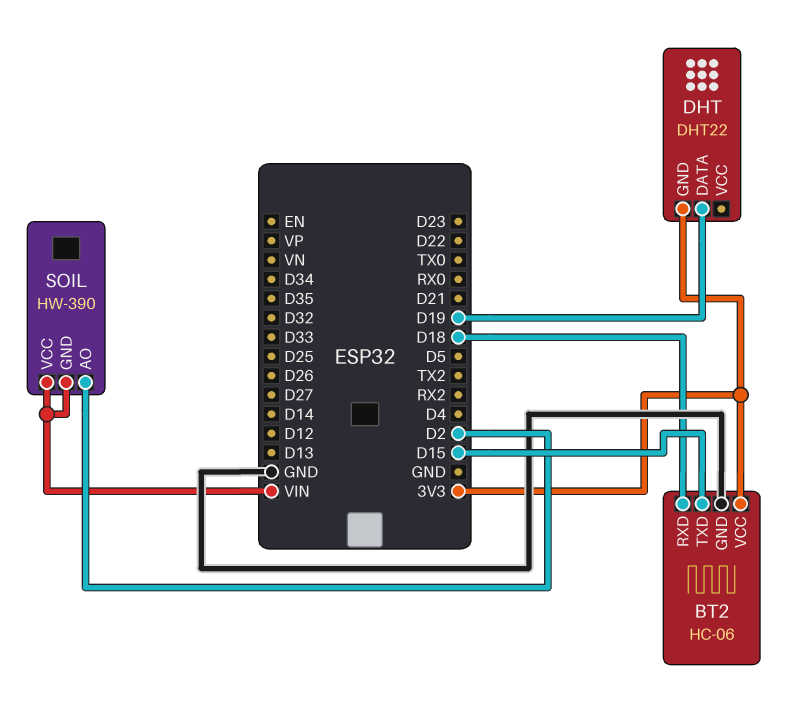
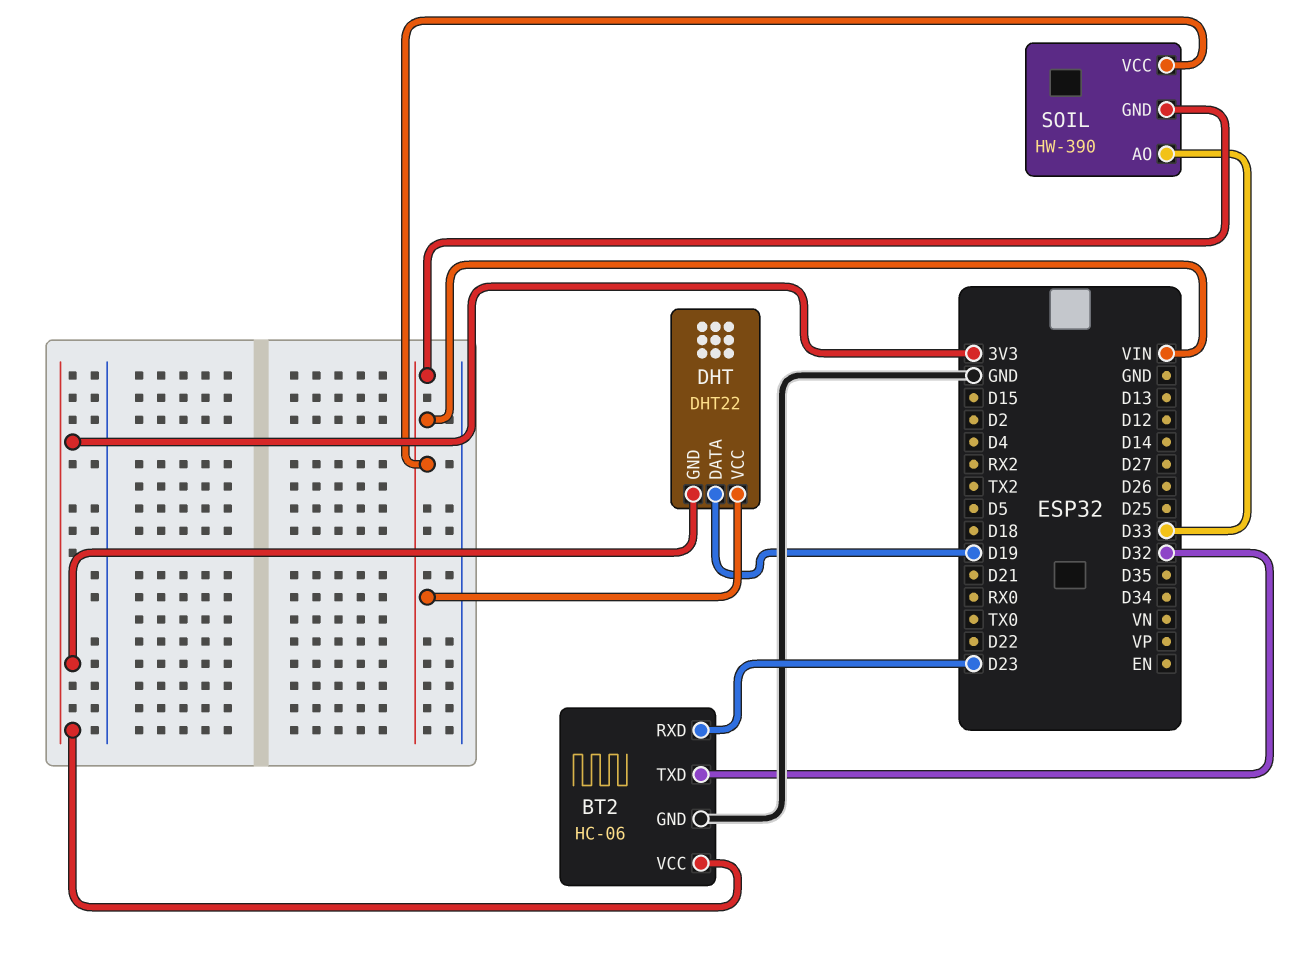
BT2 pin RXD: D18 -> D23
BT2 pin TXD: D15 -> D32
DHT pin VCC: none -> VIN
SOIL pin AO: D2 -> D33

